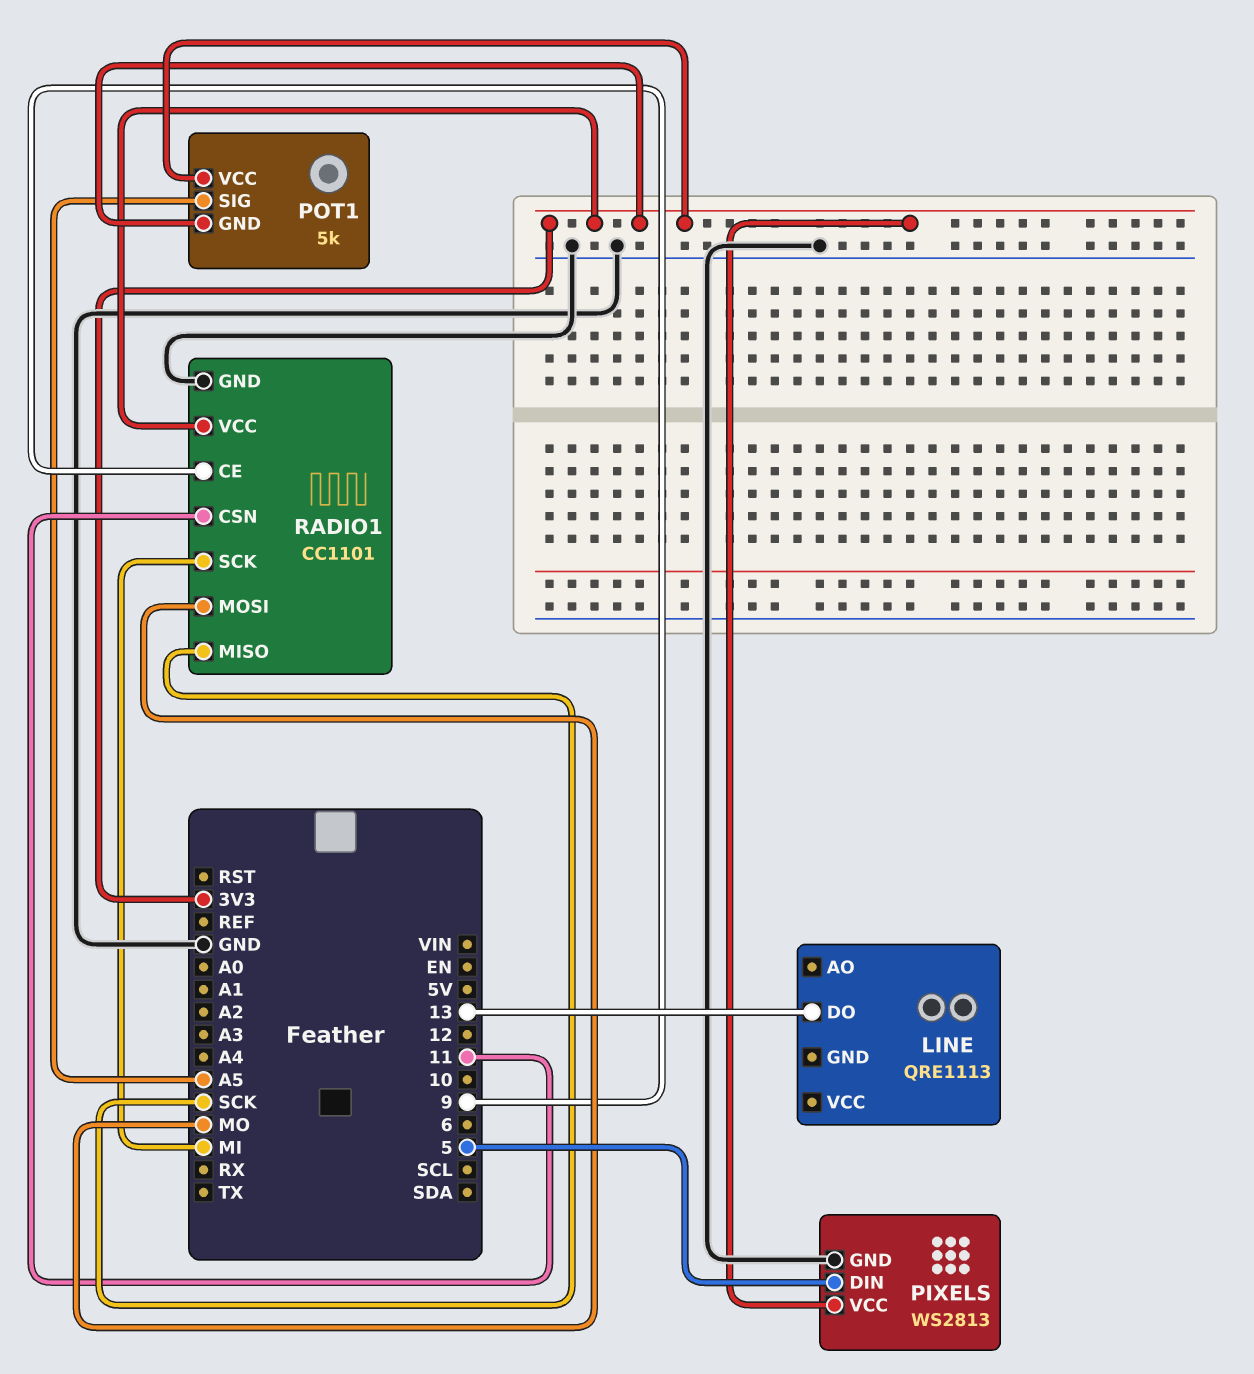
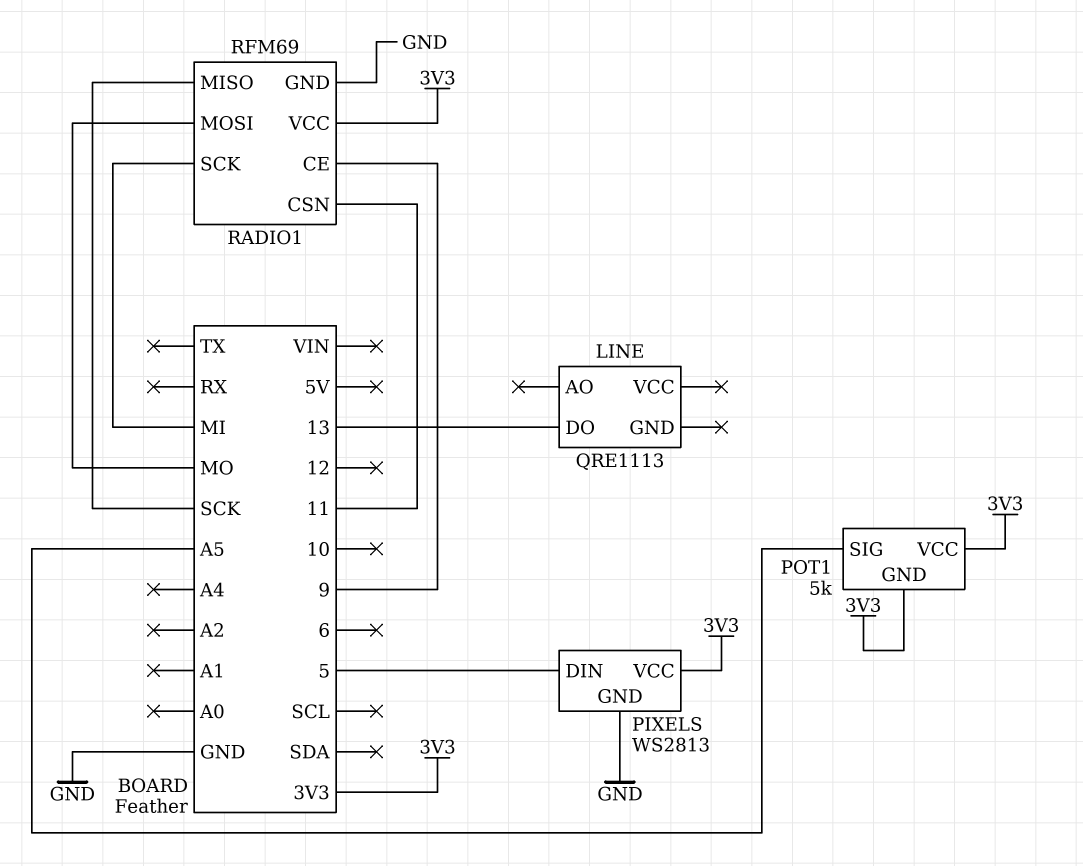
RADIO1: CC1101 -> RFM69

